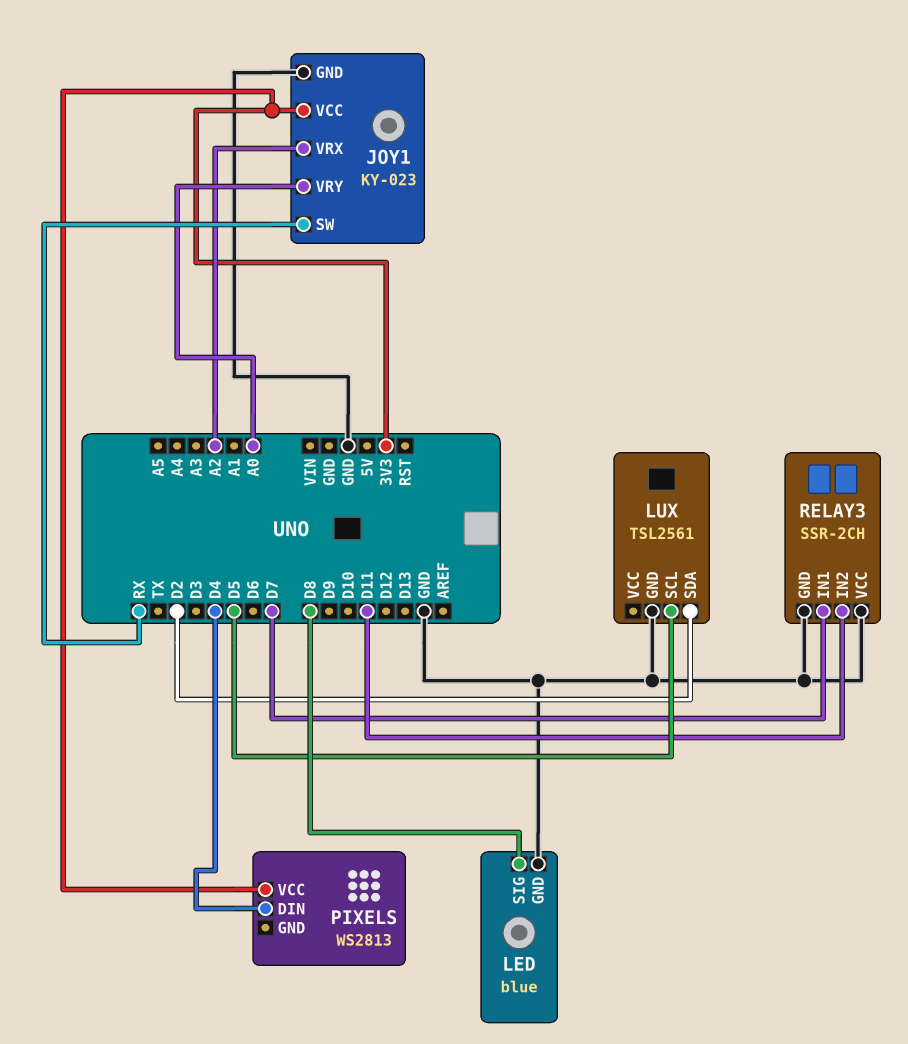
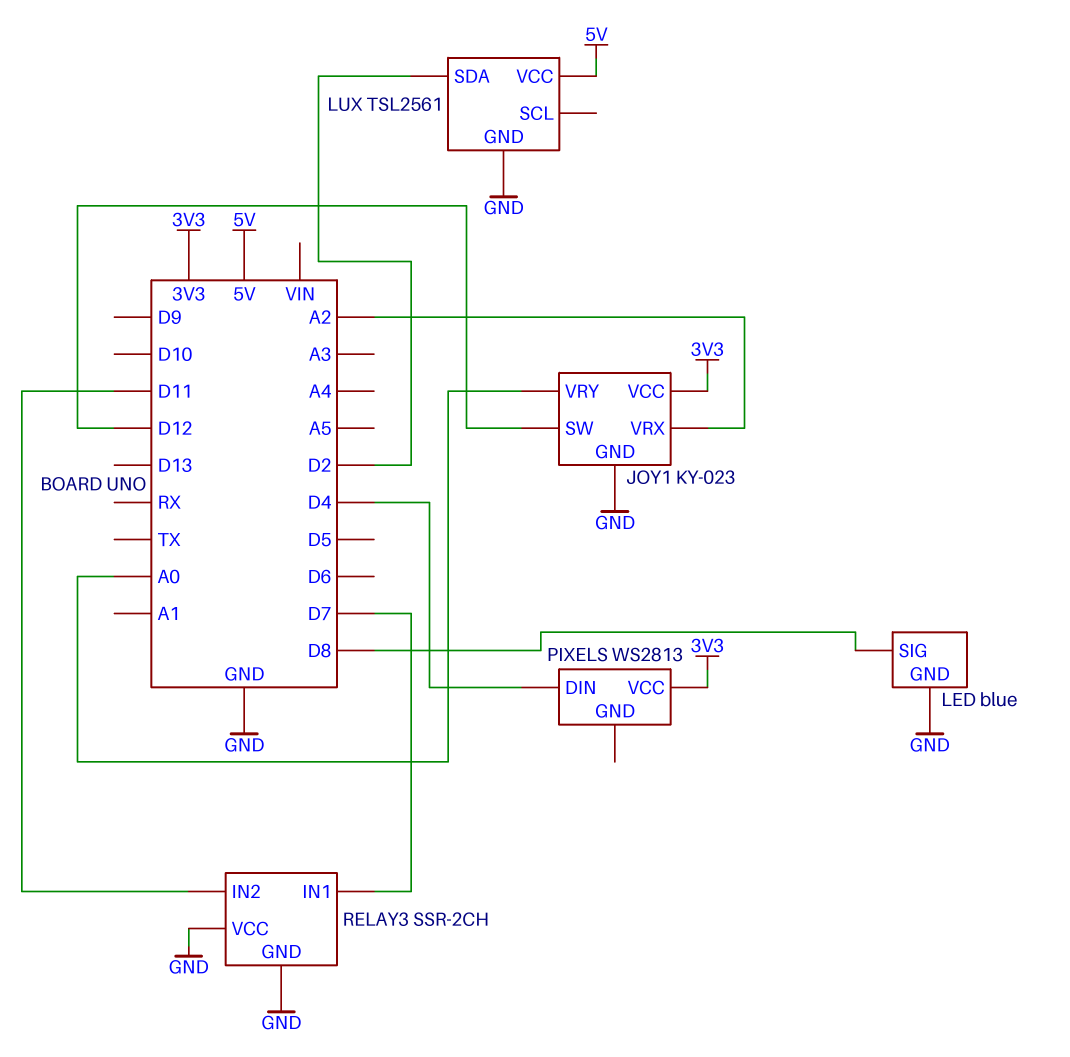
JOY1 pin SW: RX -> D12
LUX pin SCL: D5 -> none
LUX pin VCC: none -> 5V

